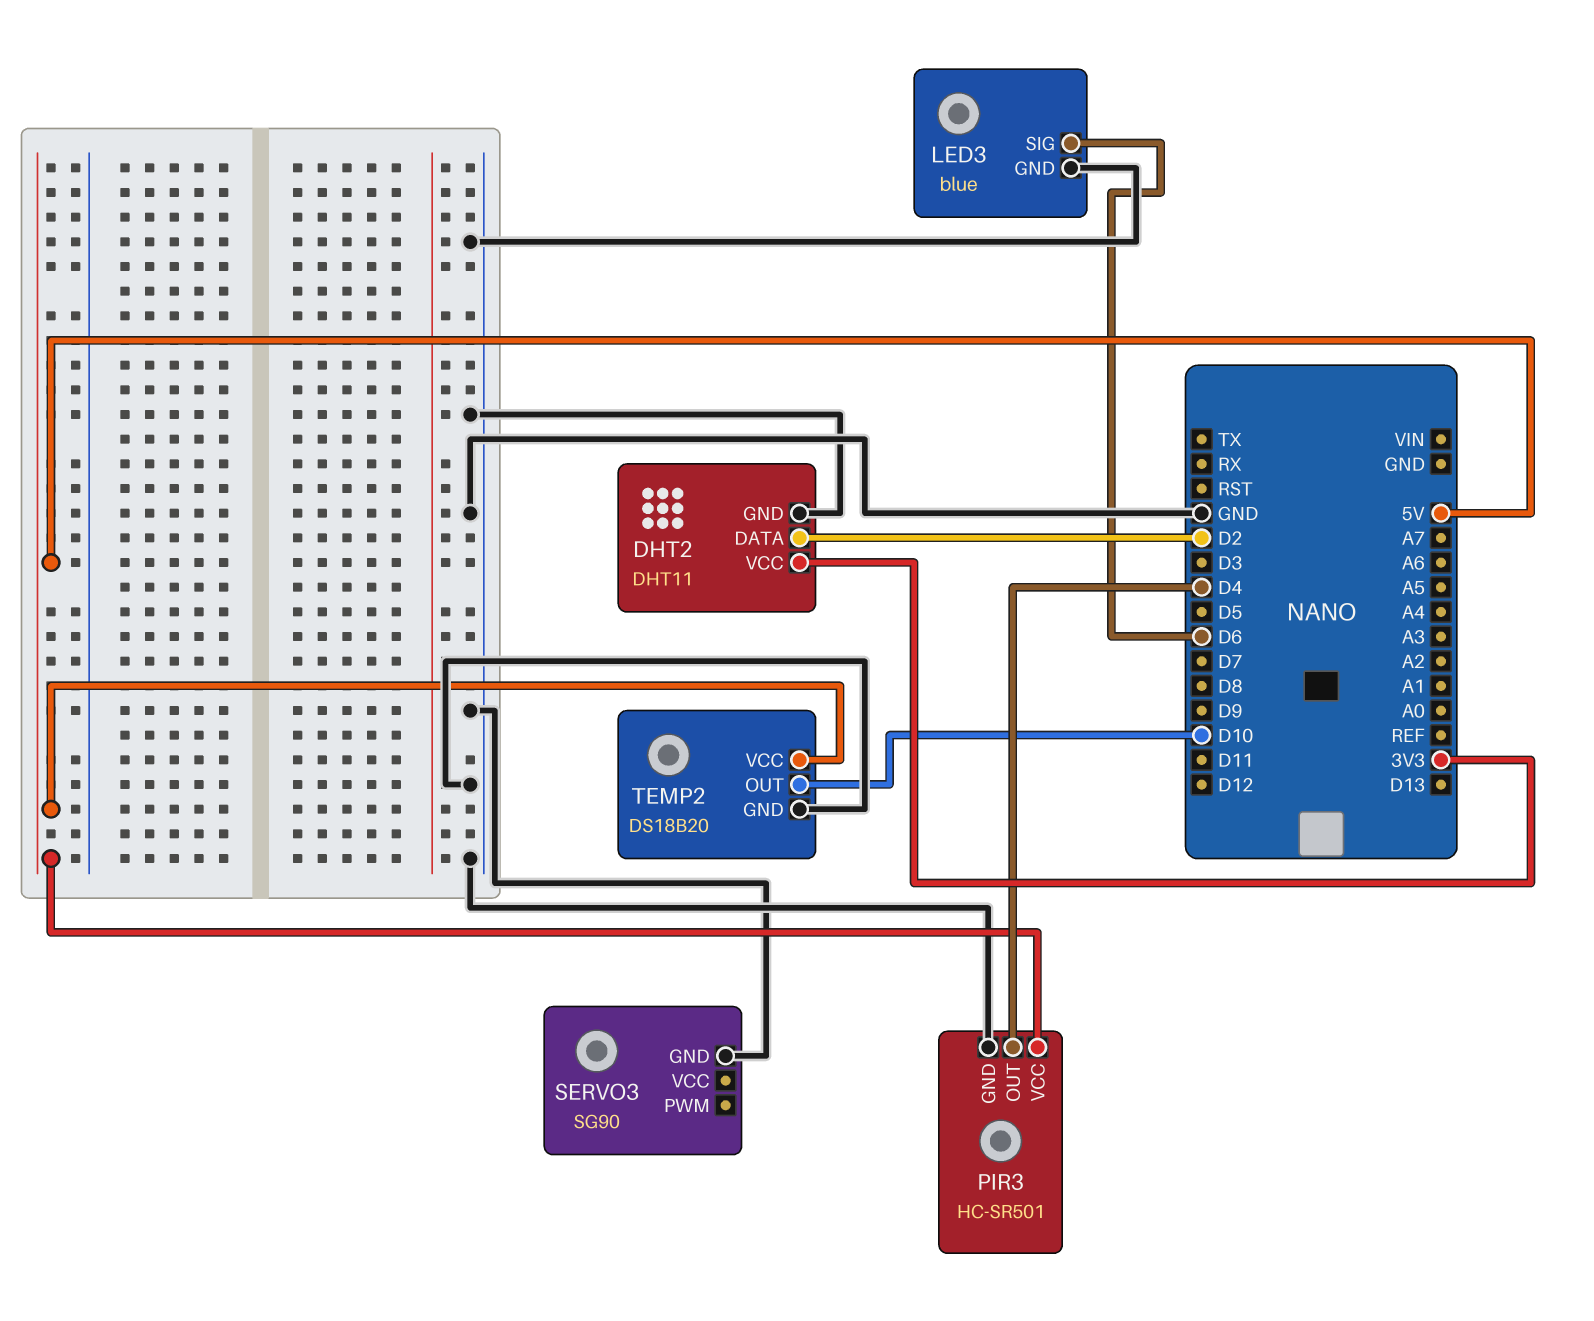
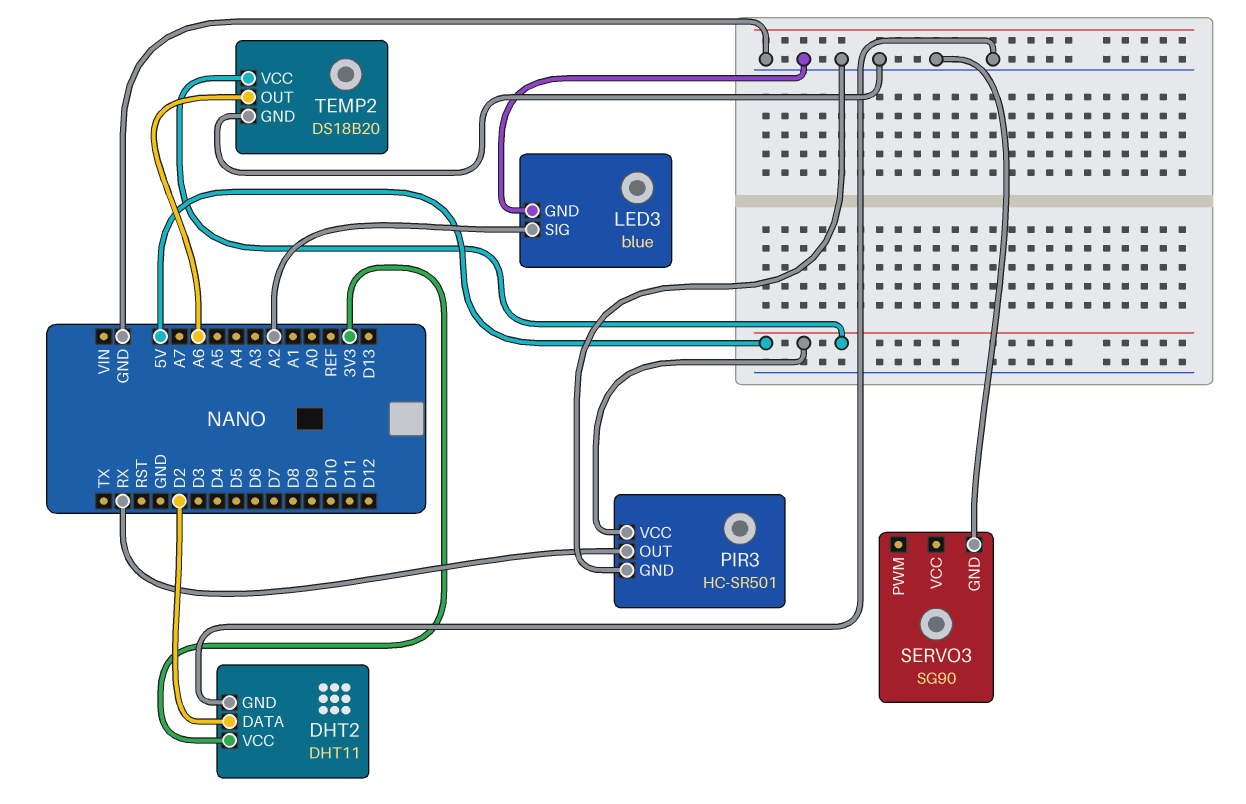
LED3 pin SIG: D6 -> A2
PIR3 pin OUT: D4 -> RX
TEMP2 pin OUT: D10 -> A6

